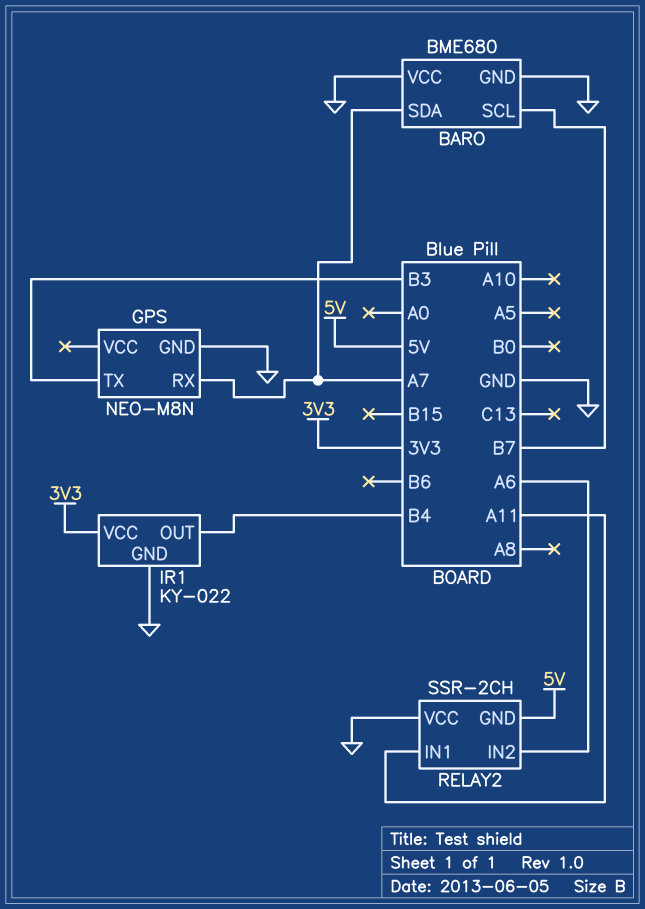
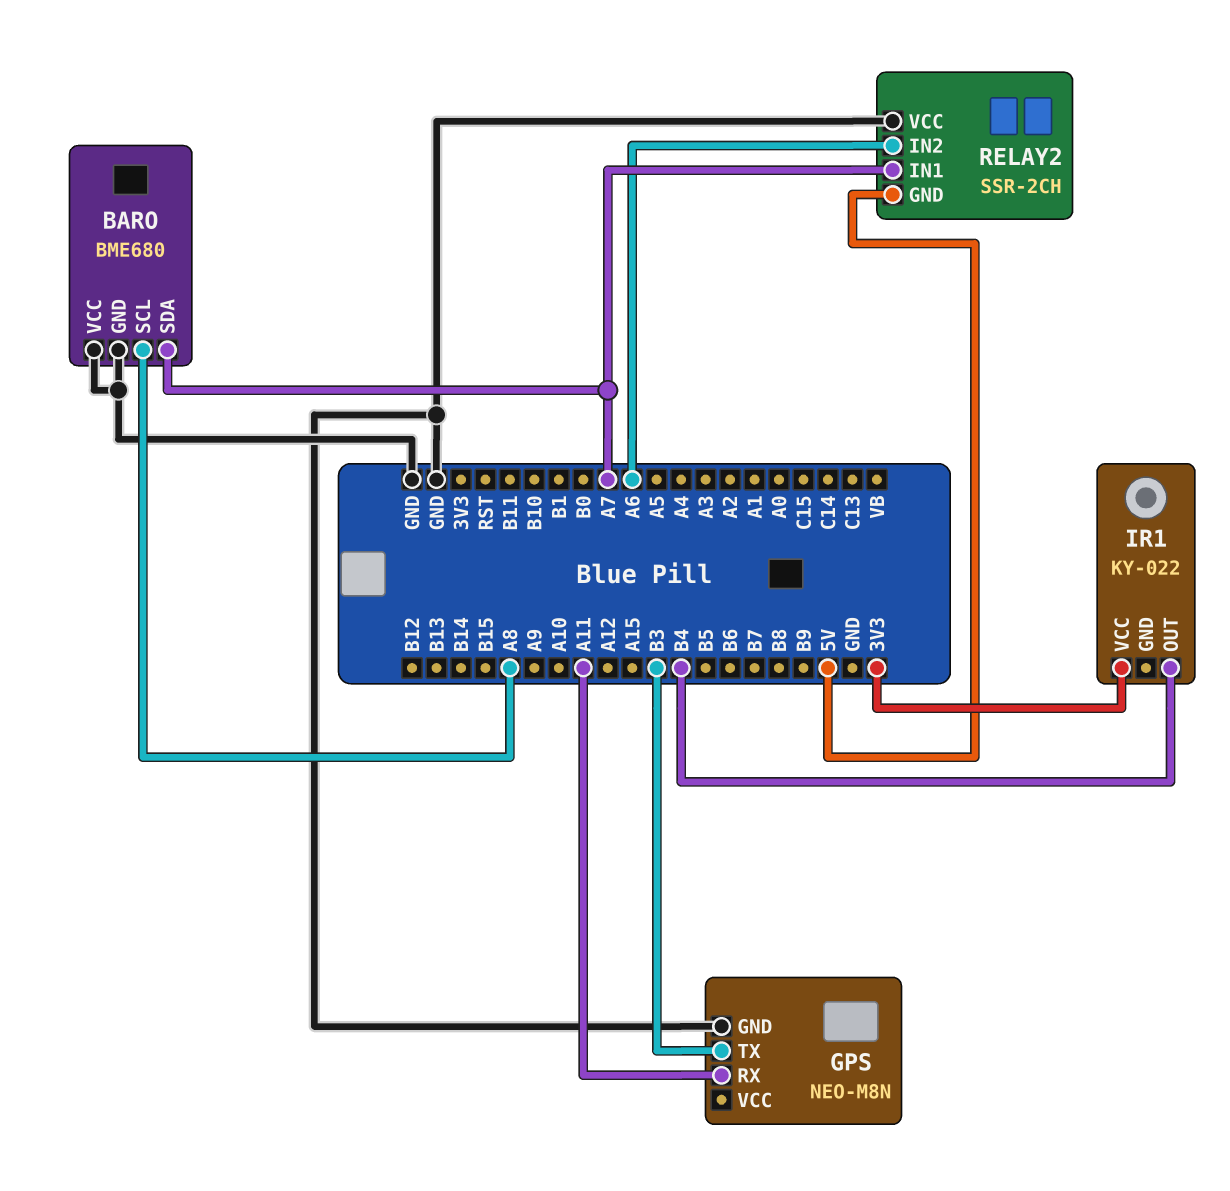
BARO pin SCL: B7 -> A8
GPS pin RX: A7 -> A11
IR1 pin GND: GND -> none
RELAY2 pin IN1: A11 -> A7

